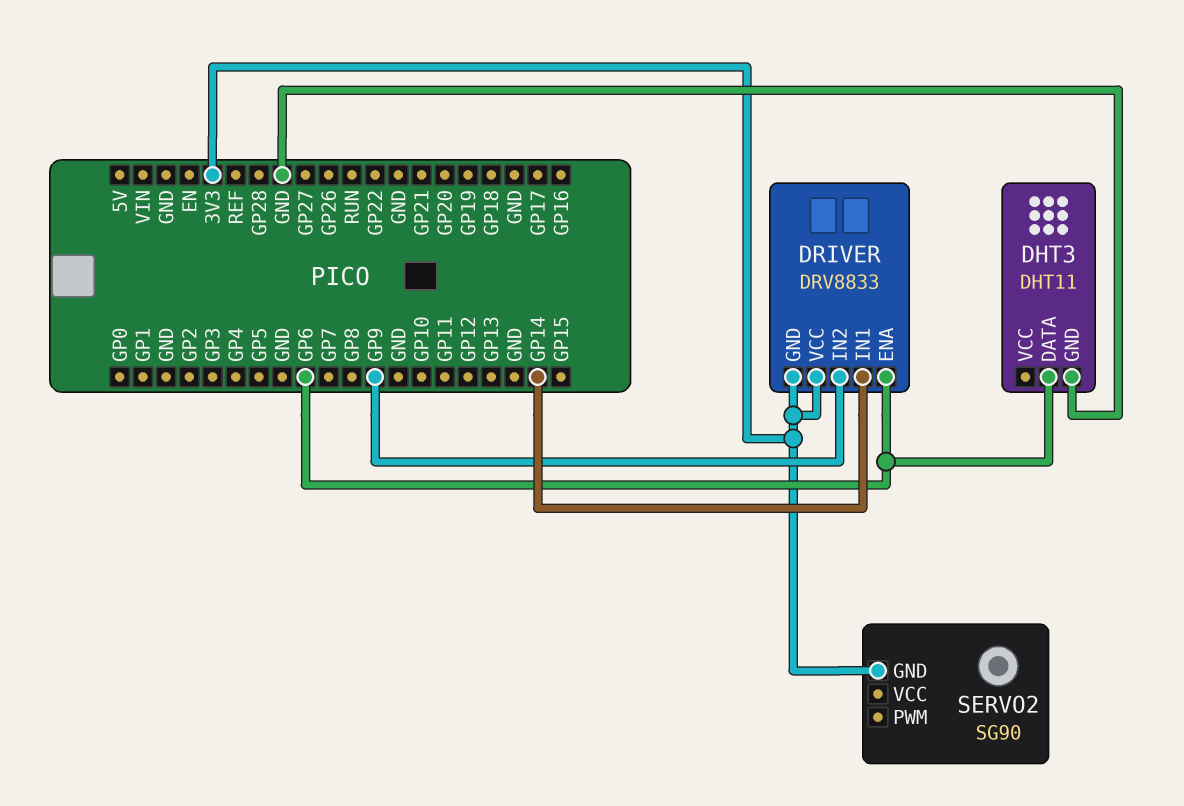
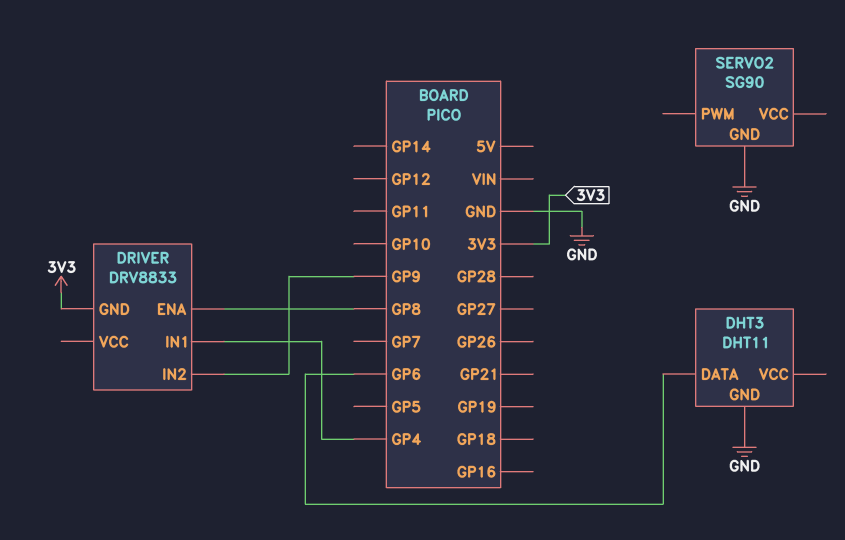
DRIVER pin ENA: GP6 -> GP8
DRIVER pin IN1: GP14 -> GP4
DRIVER pin VCC: 3V3 -> none
SERVO2 pin GND: 3V3 -> GND

